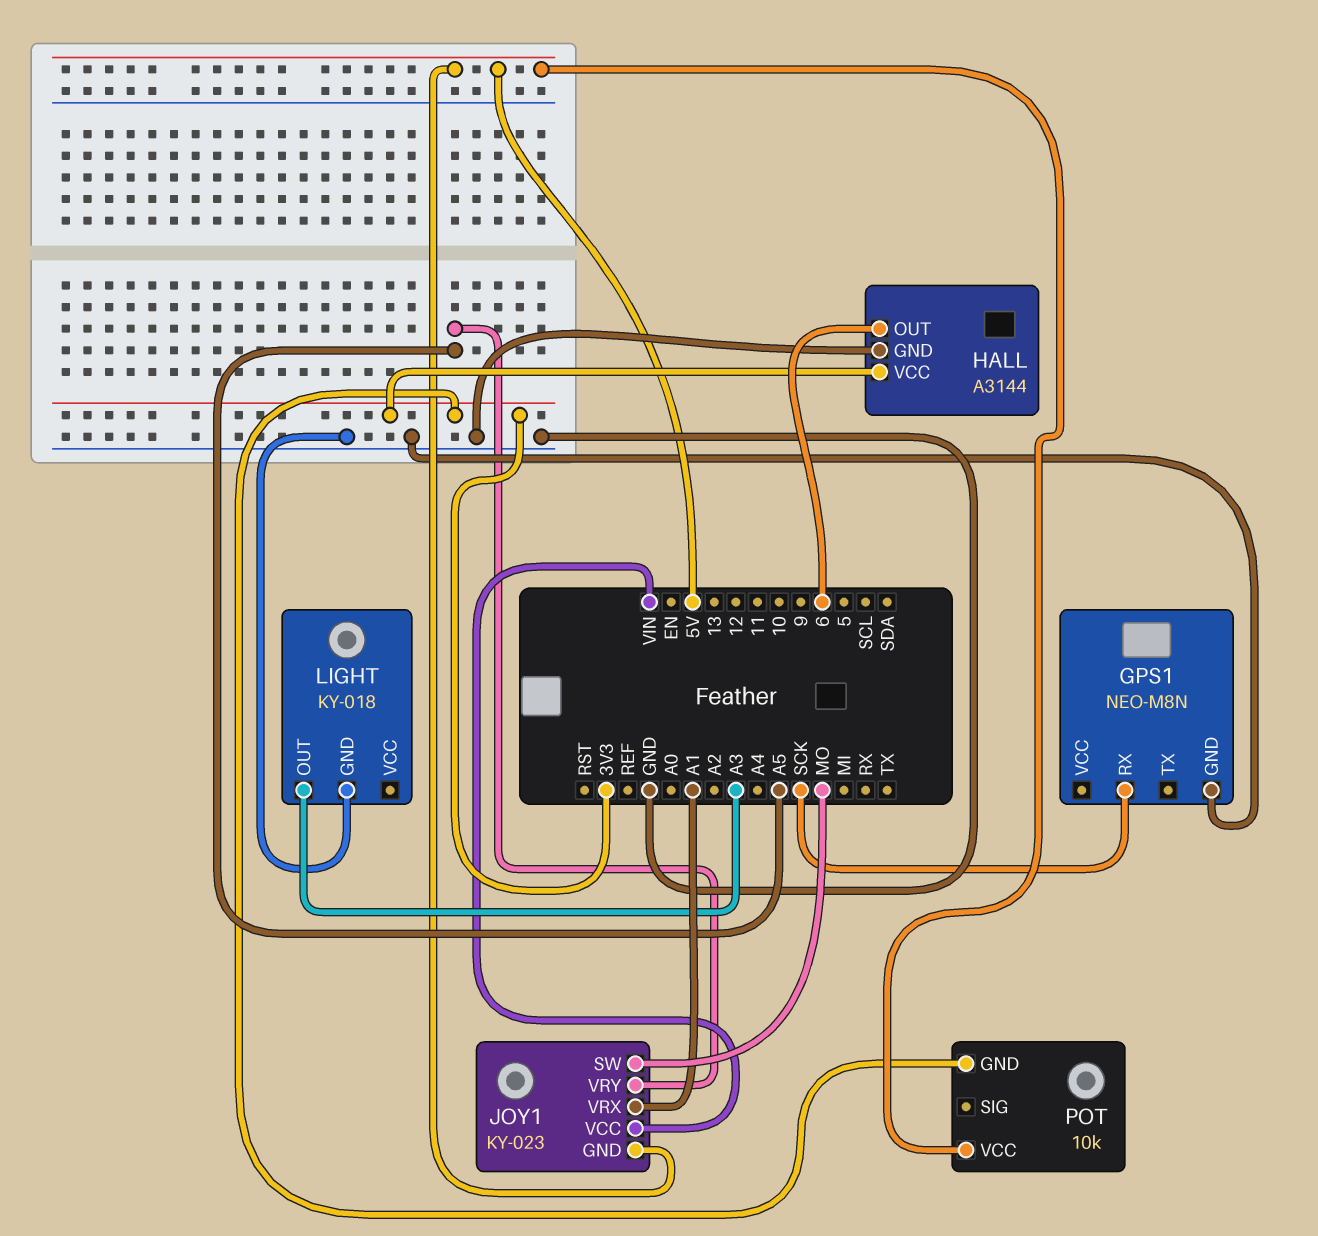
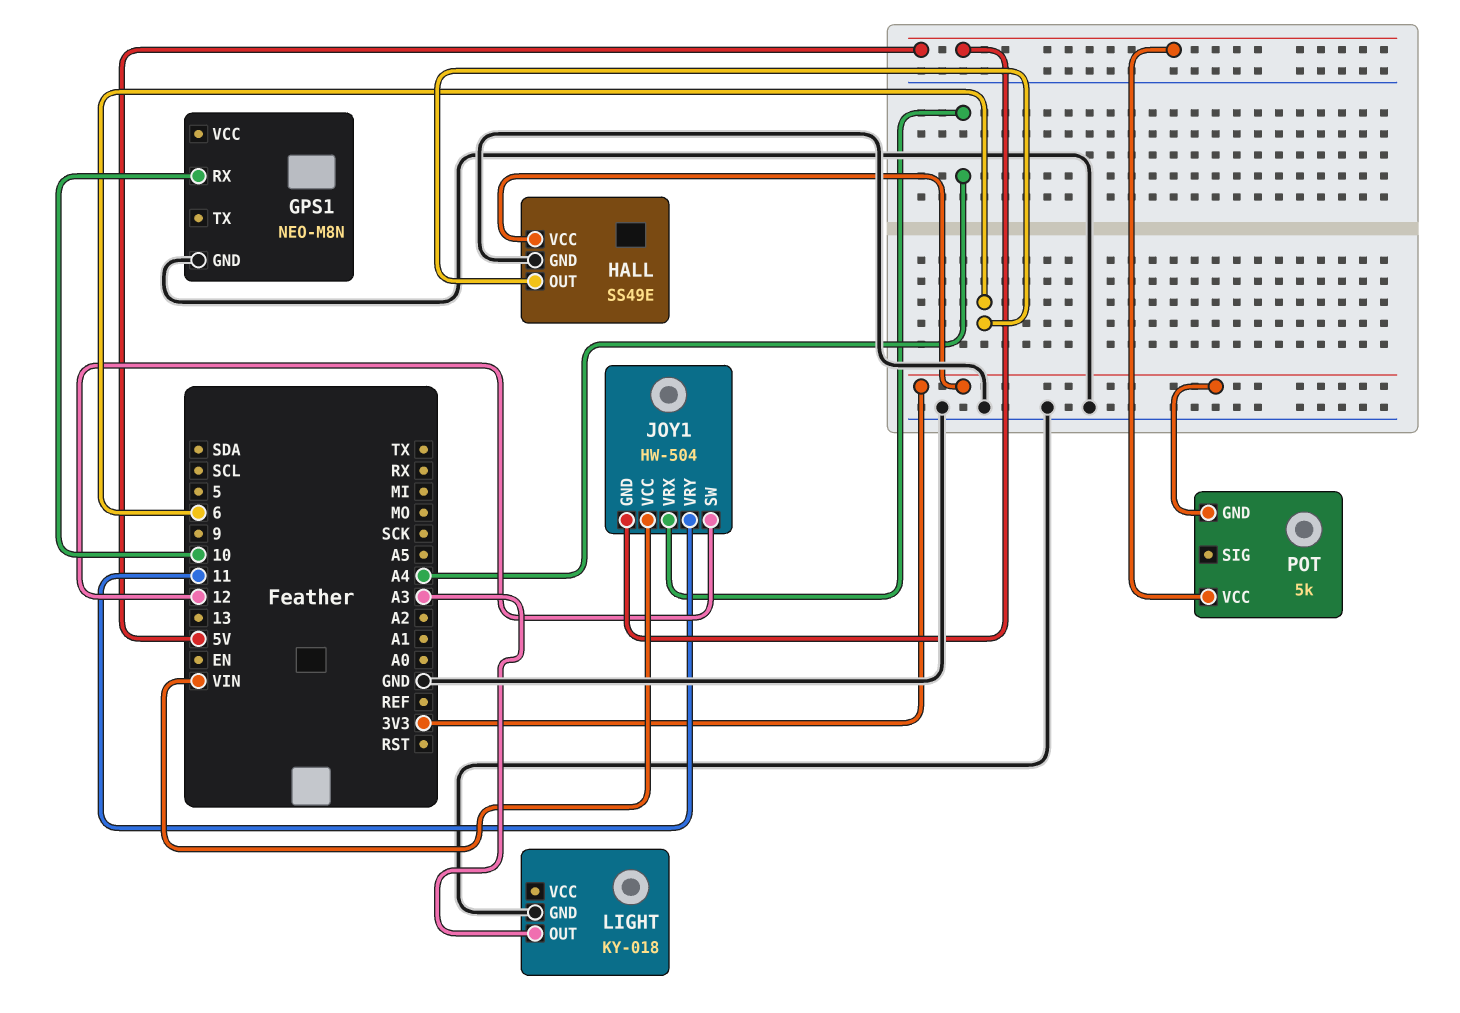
GPS1 pin RX: SCK -> 10
HALL: A3144 -> SS49E
JOY1: KY-023 -> HW-504
JOY1 pin SW: MO -> 12
JOY1 pin VRX: A1 -> A4
JOY1 pin VRY: A5 -> 11
POT: 10k -> 5k

